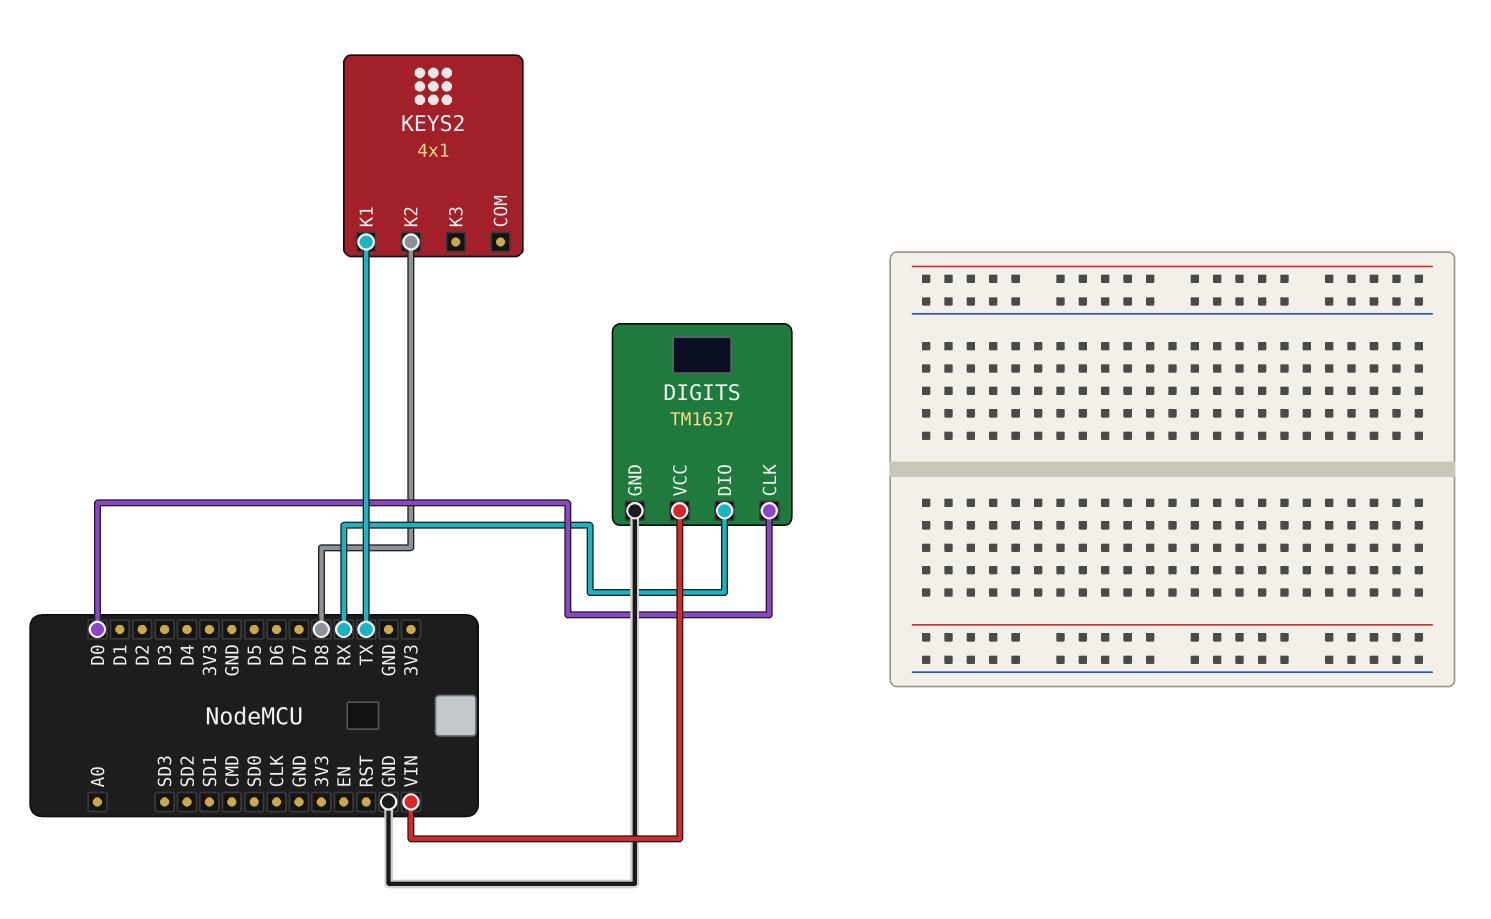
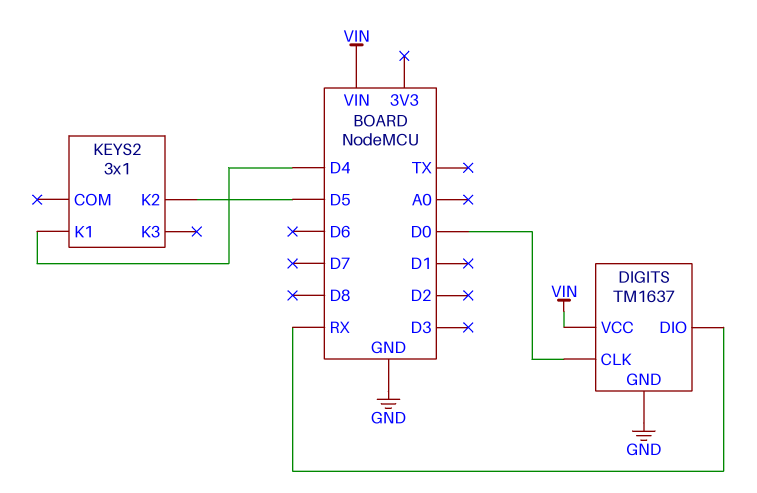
KEYS2: 4x1 -> 3x1
KEYS2 pin K1: TX -> D4
KEYS2 pin K2: D8 -> D5

